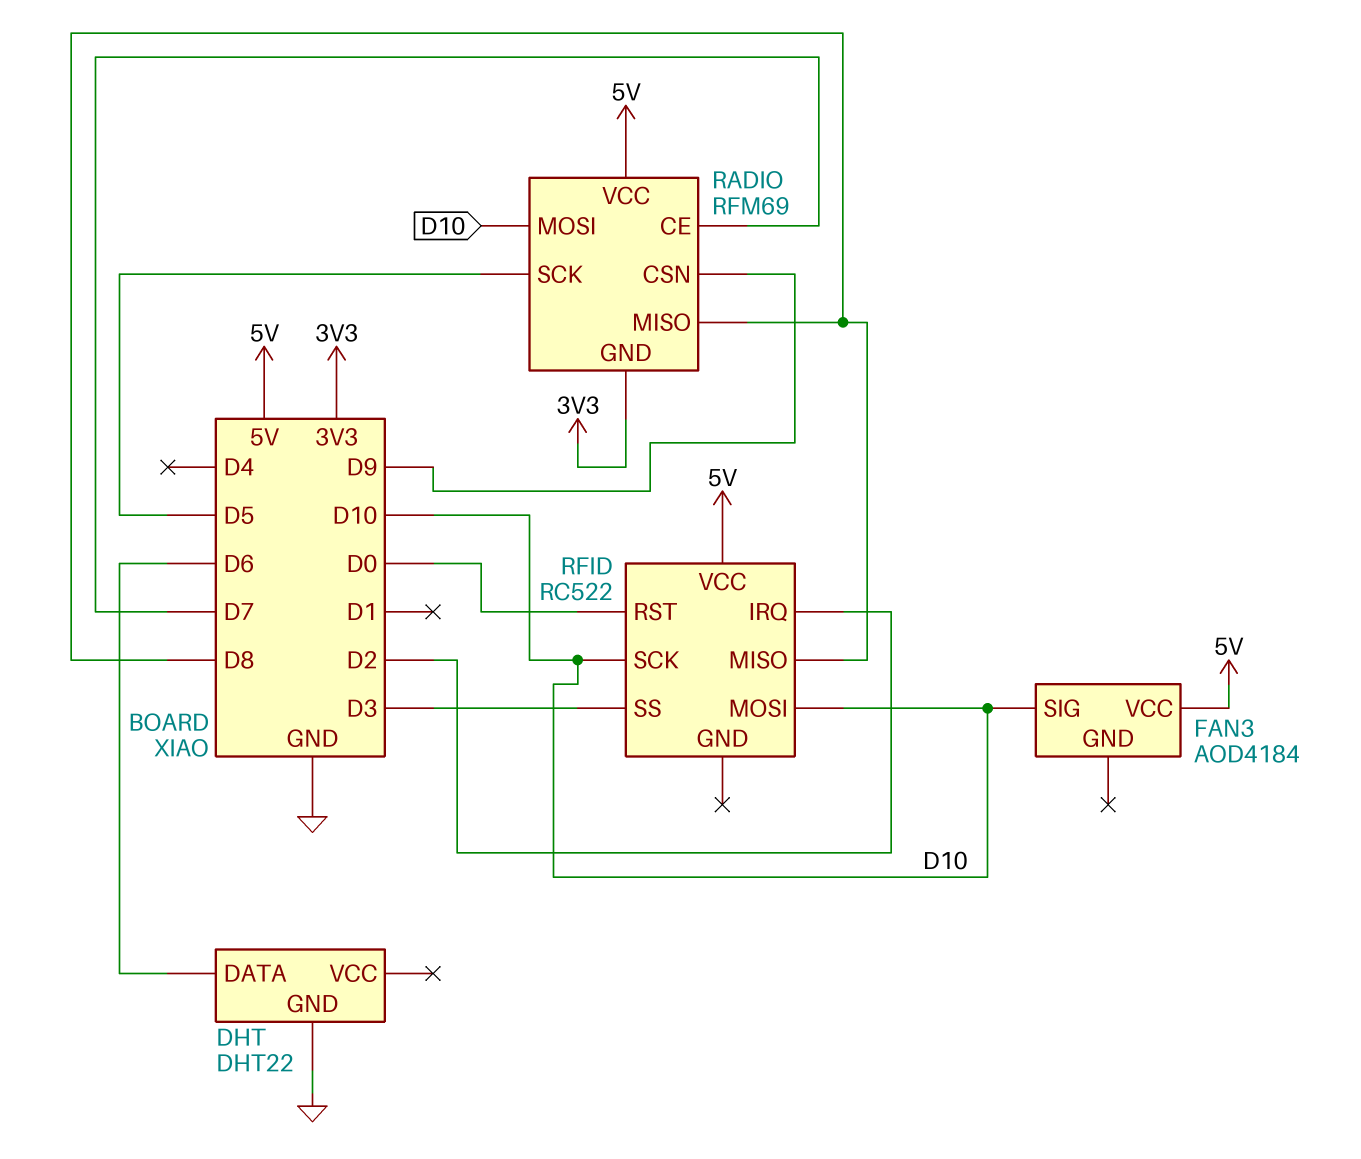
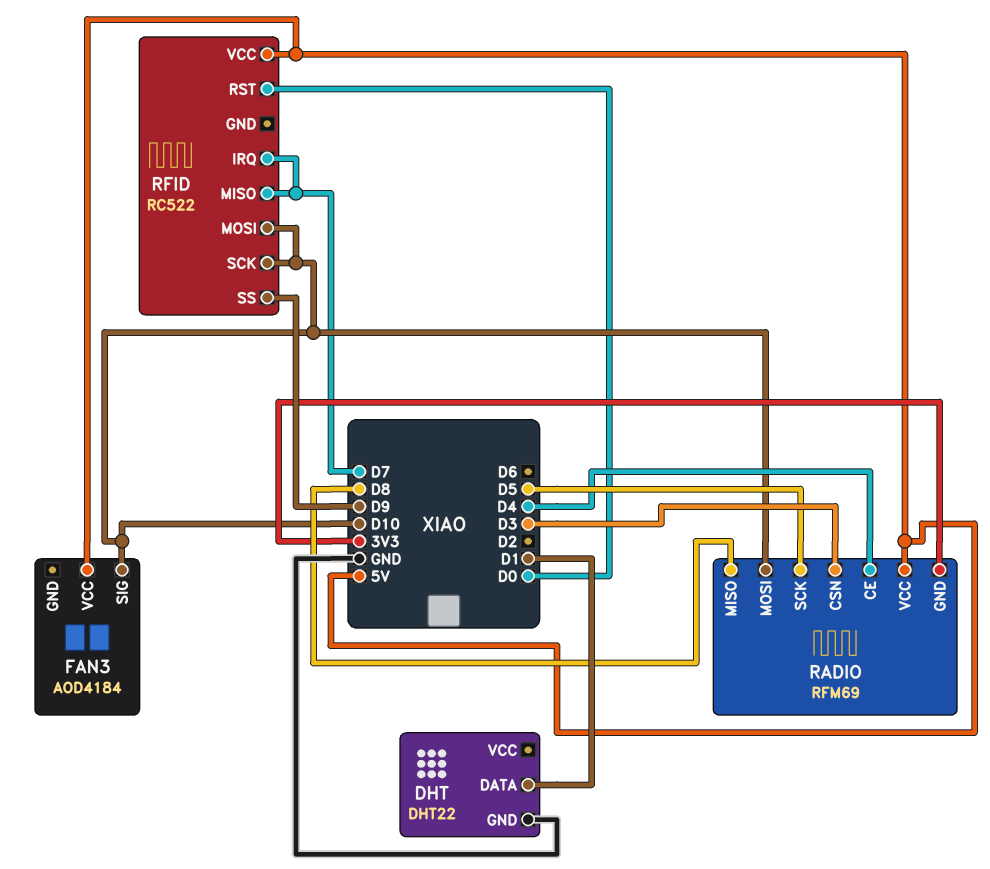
DHT pin DATA: D6 -> D1
RADIO pin CE: D7 -> D4
RADIO pin CSN: D9 -> D3
RFID pin IRQ: D2 -> D7
RFID pin MISO: D8 -> D7
RFID pin SS: D3 -> D9

